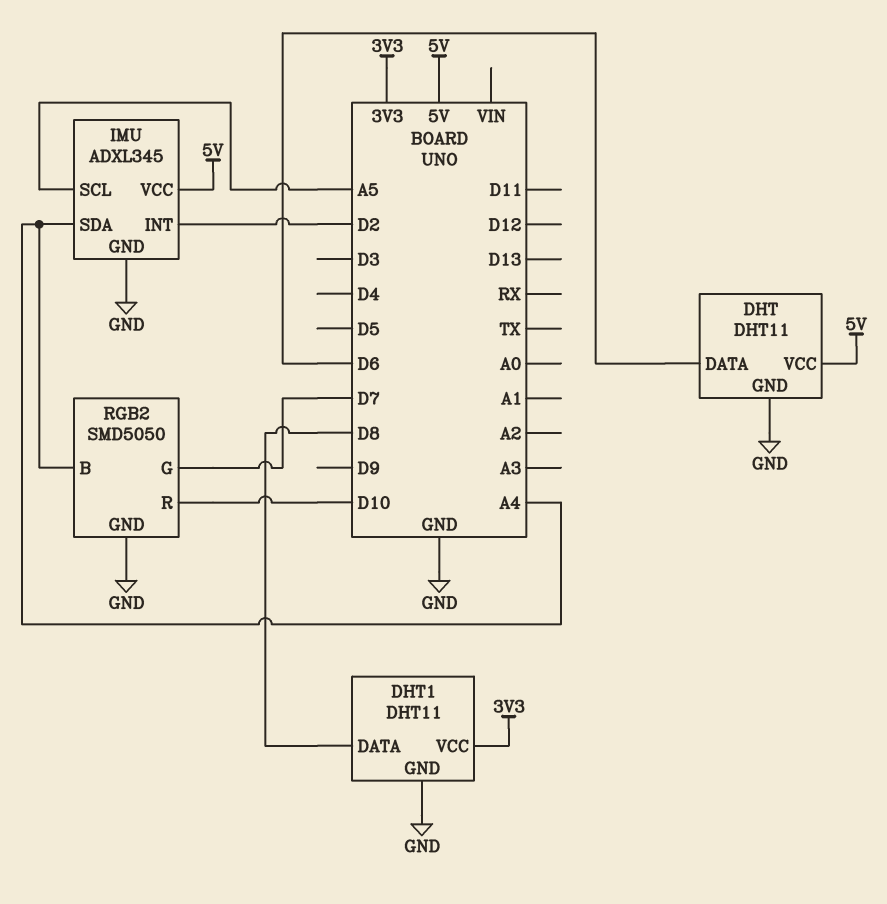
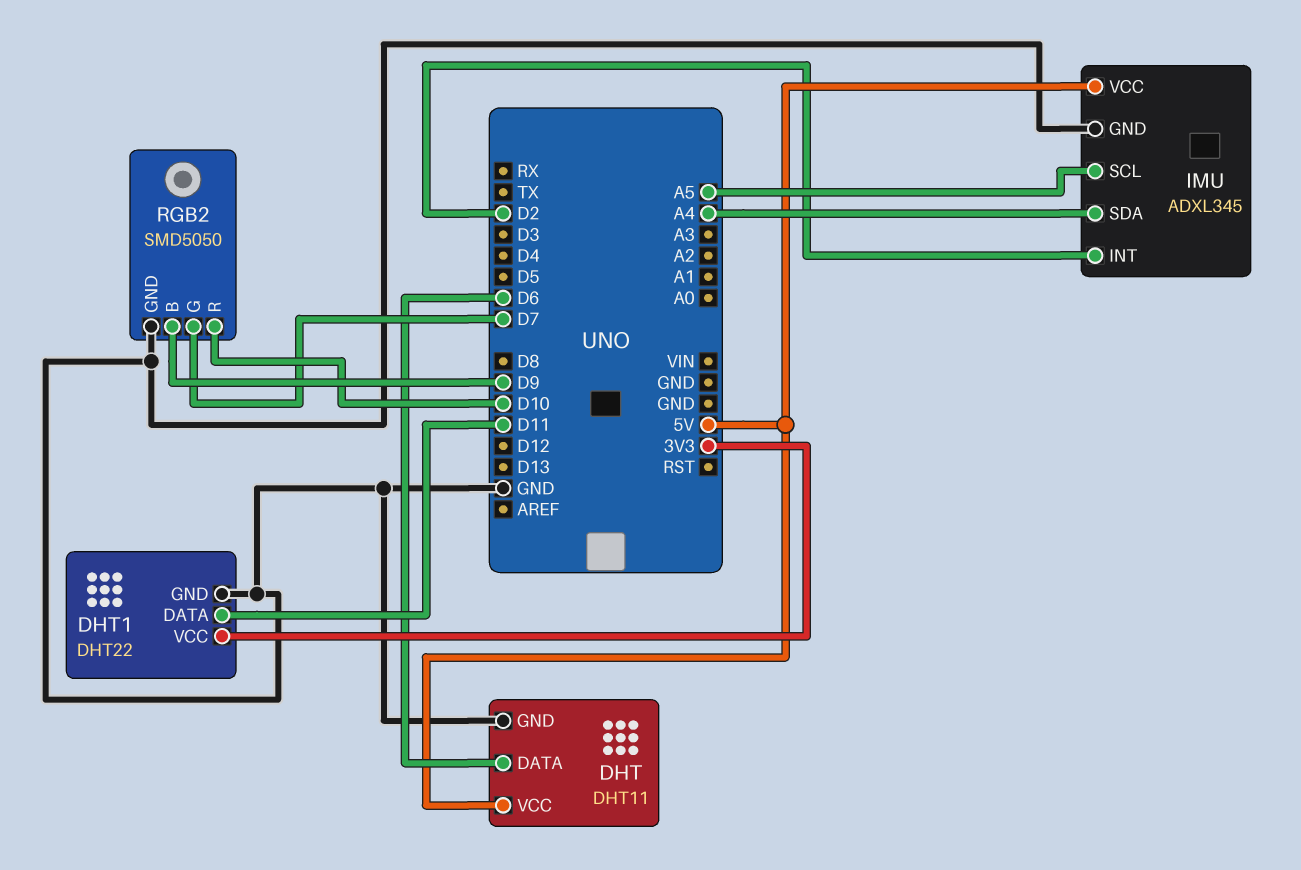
DHT1: DHT11 -> DHT22
DHT1 pin DATA: D8 -> D11
RGB2 pin B: A4 -> D9

